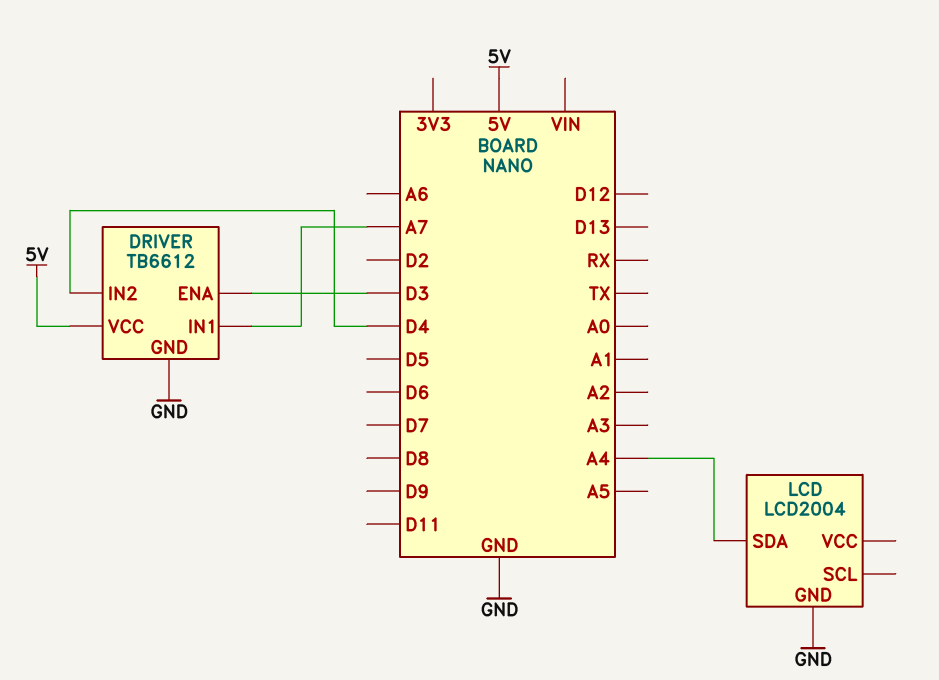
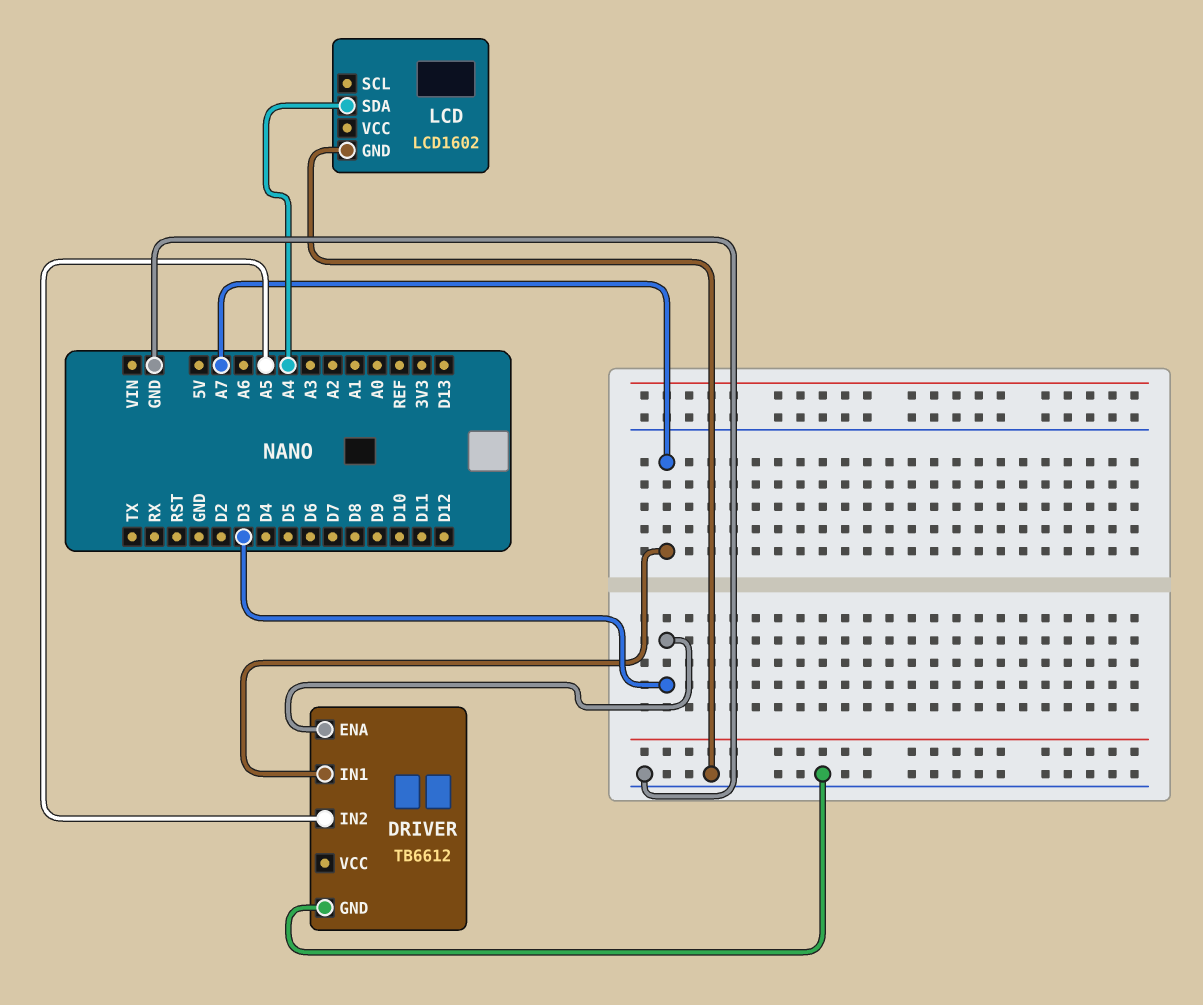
DRIVER pin IN2: D4 -> A5
DRIVER pin VCC: 5V -> none
LCD: LCD2004 -> LCD1602

